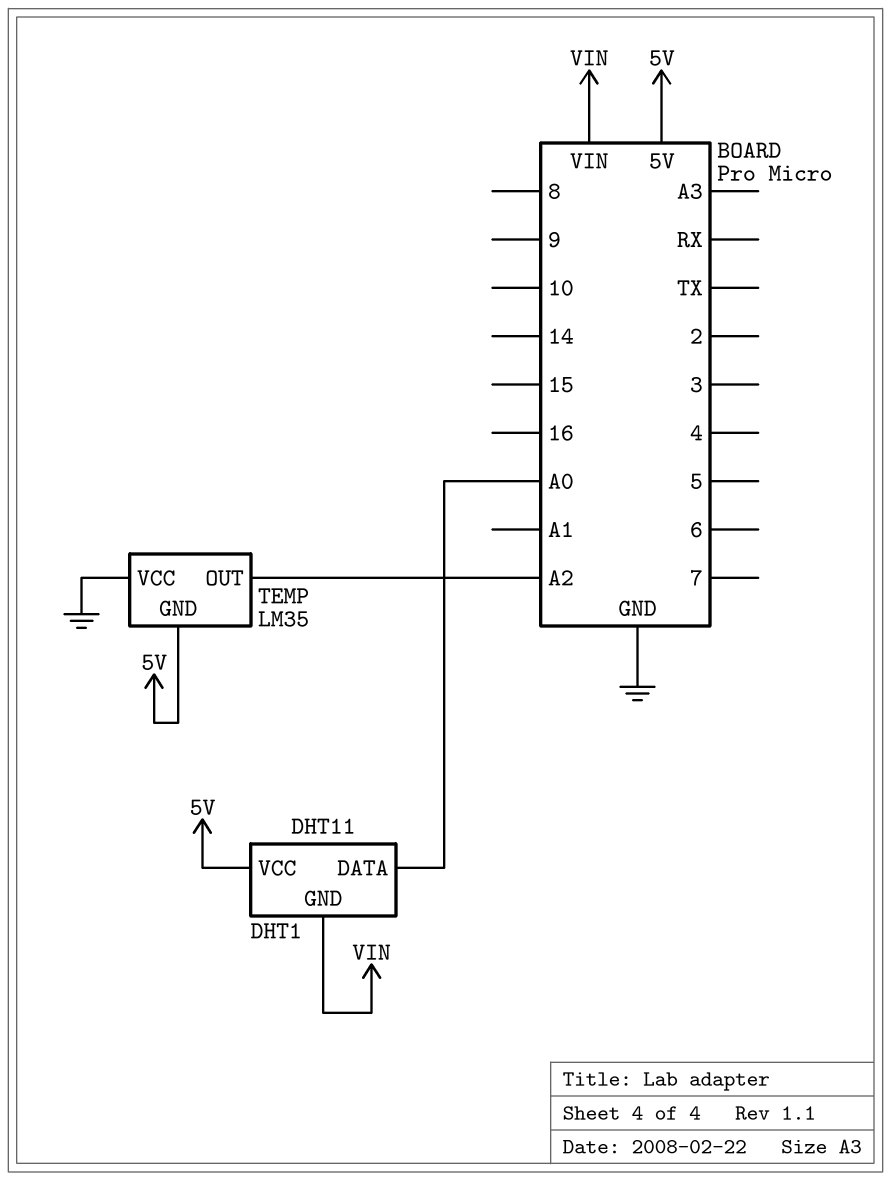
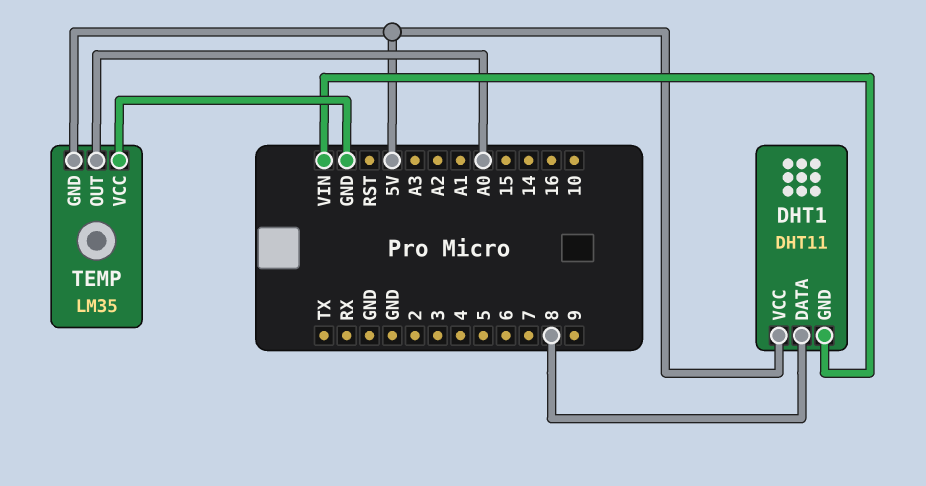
DHT1 pin DATA: A0 -> 8
TEMP pin OUT: A2 -> A0

